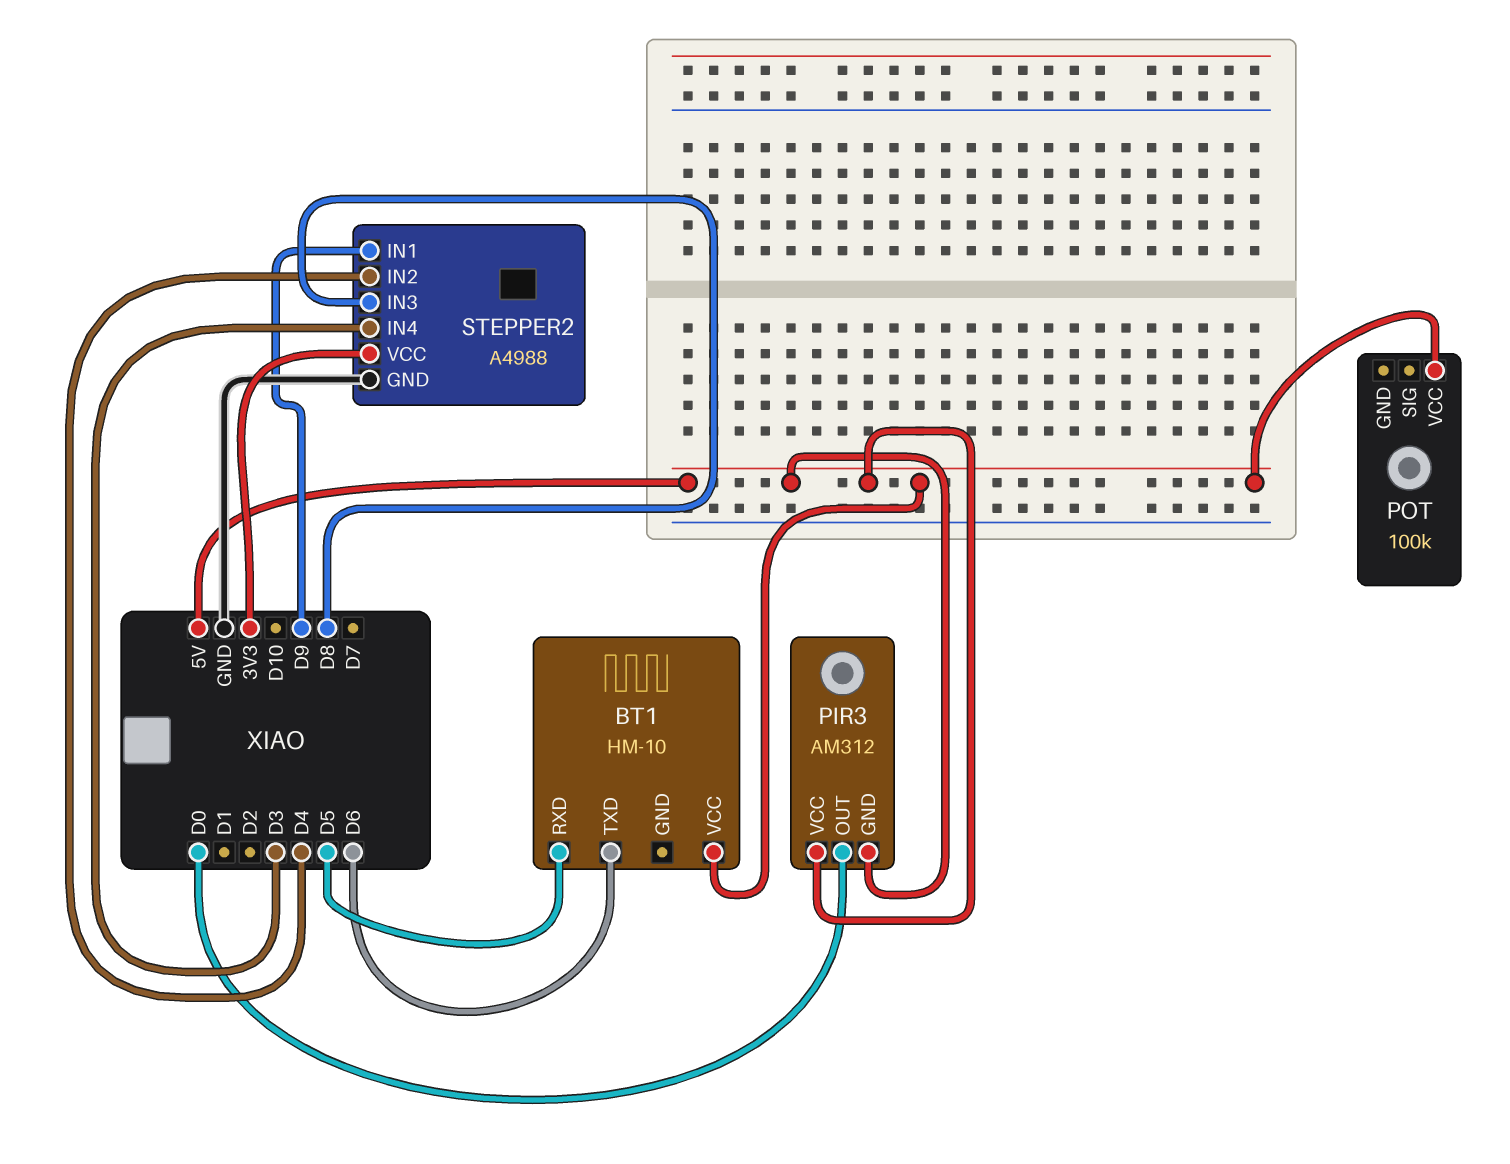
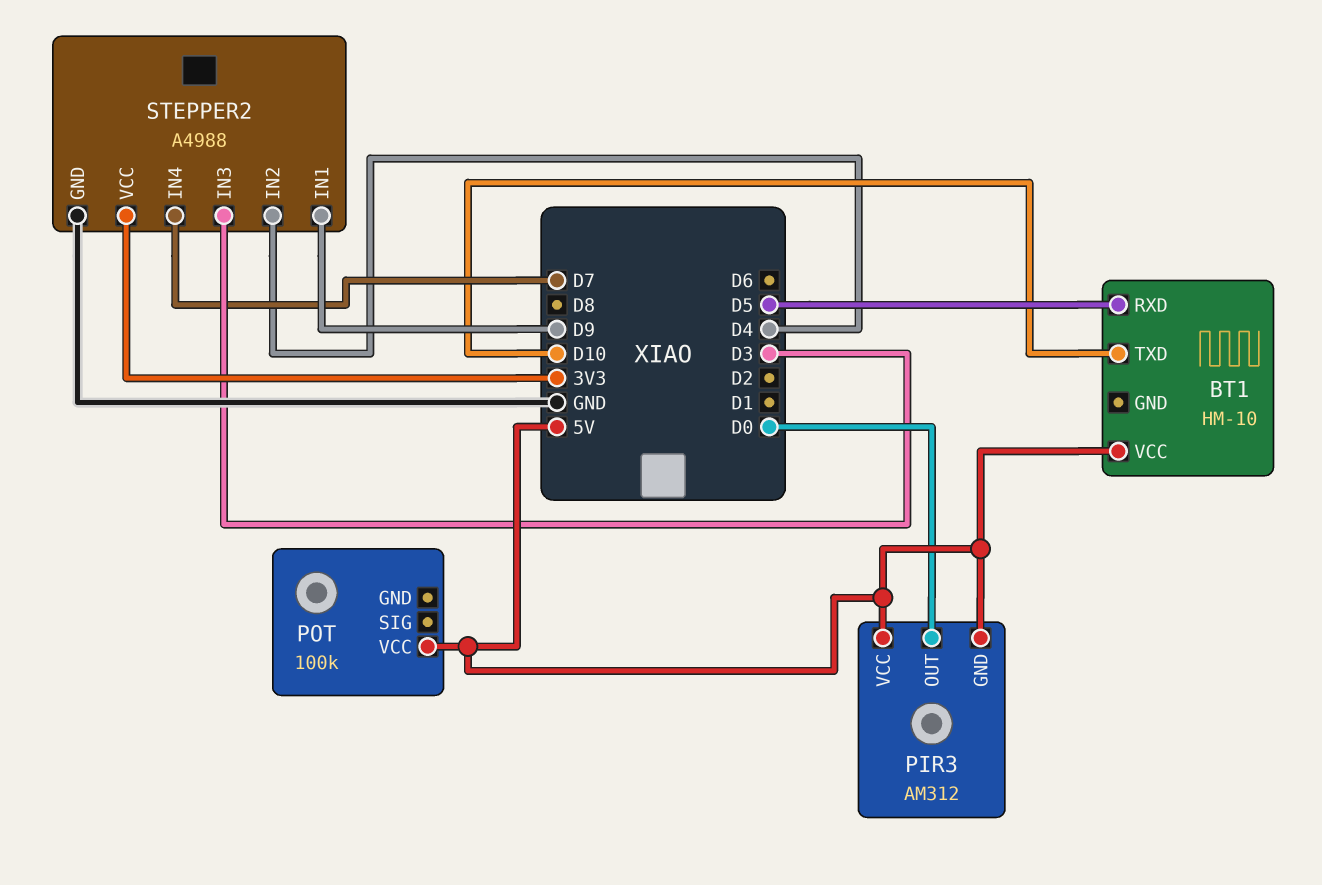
BT1 pin TXD: D6 -> D10
STEPPER2 pin IN3: D8 -> D3
STEPPER2 pin IN4: D3 -> D7

